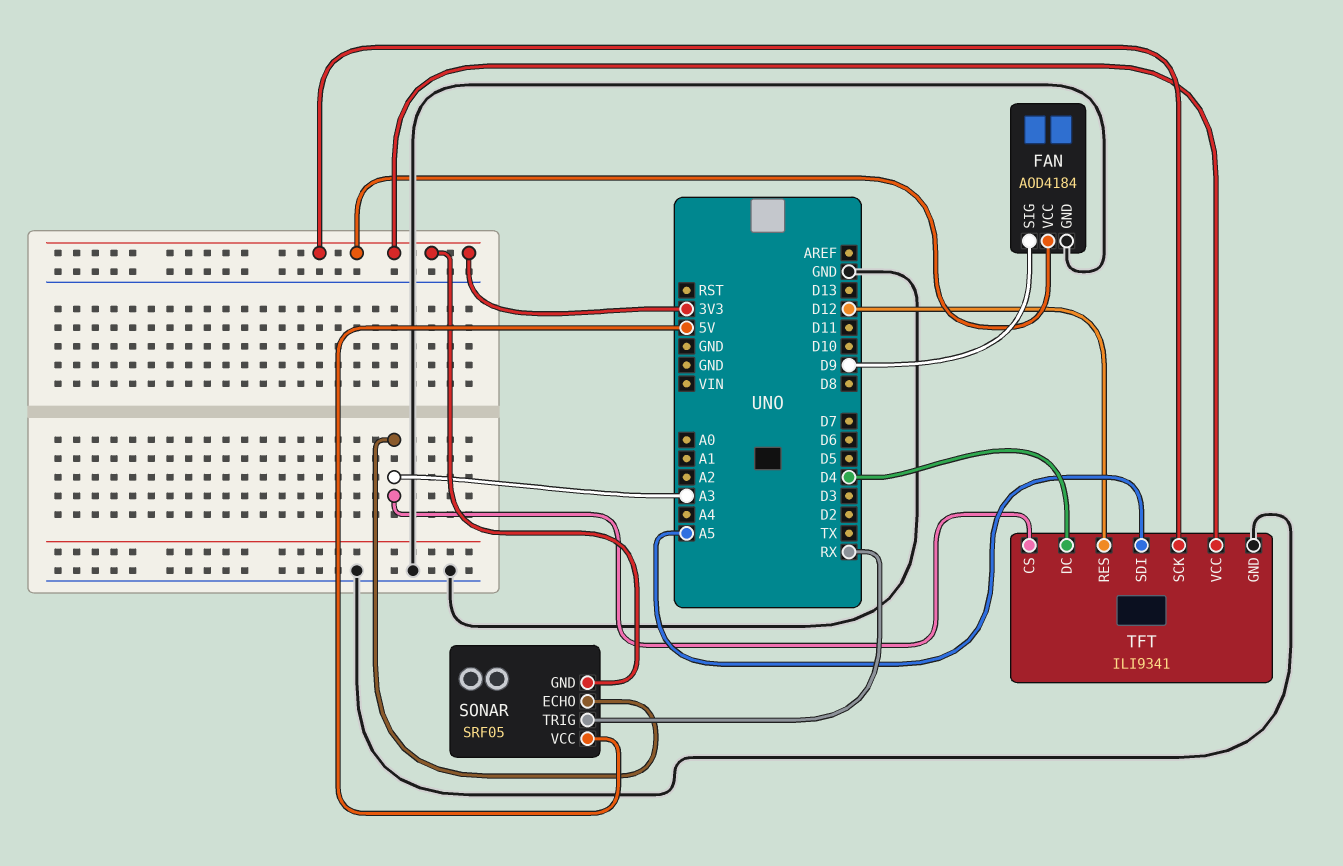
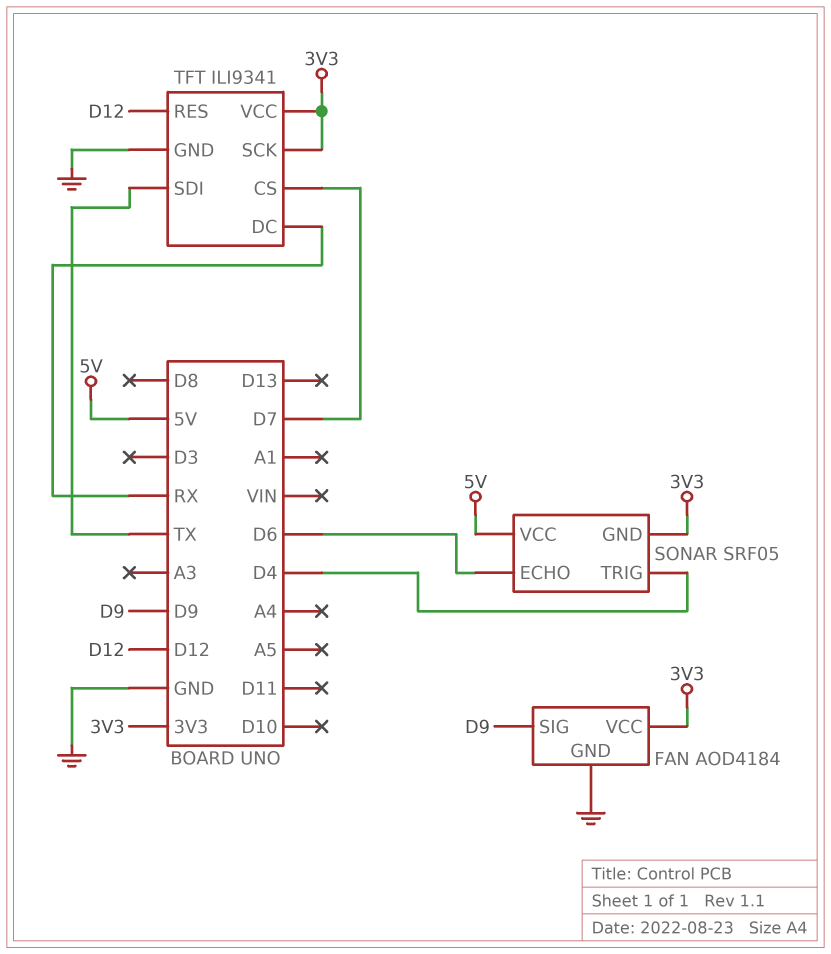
SONAR pin ECHO: A3 -> D6
SONAR pin TRIG: RX -> D4
TFT pin CS: A3 -> D7
TFT pin DC: D4 -> RX
TFT pin SDI: A5 -> TX

